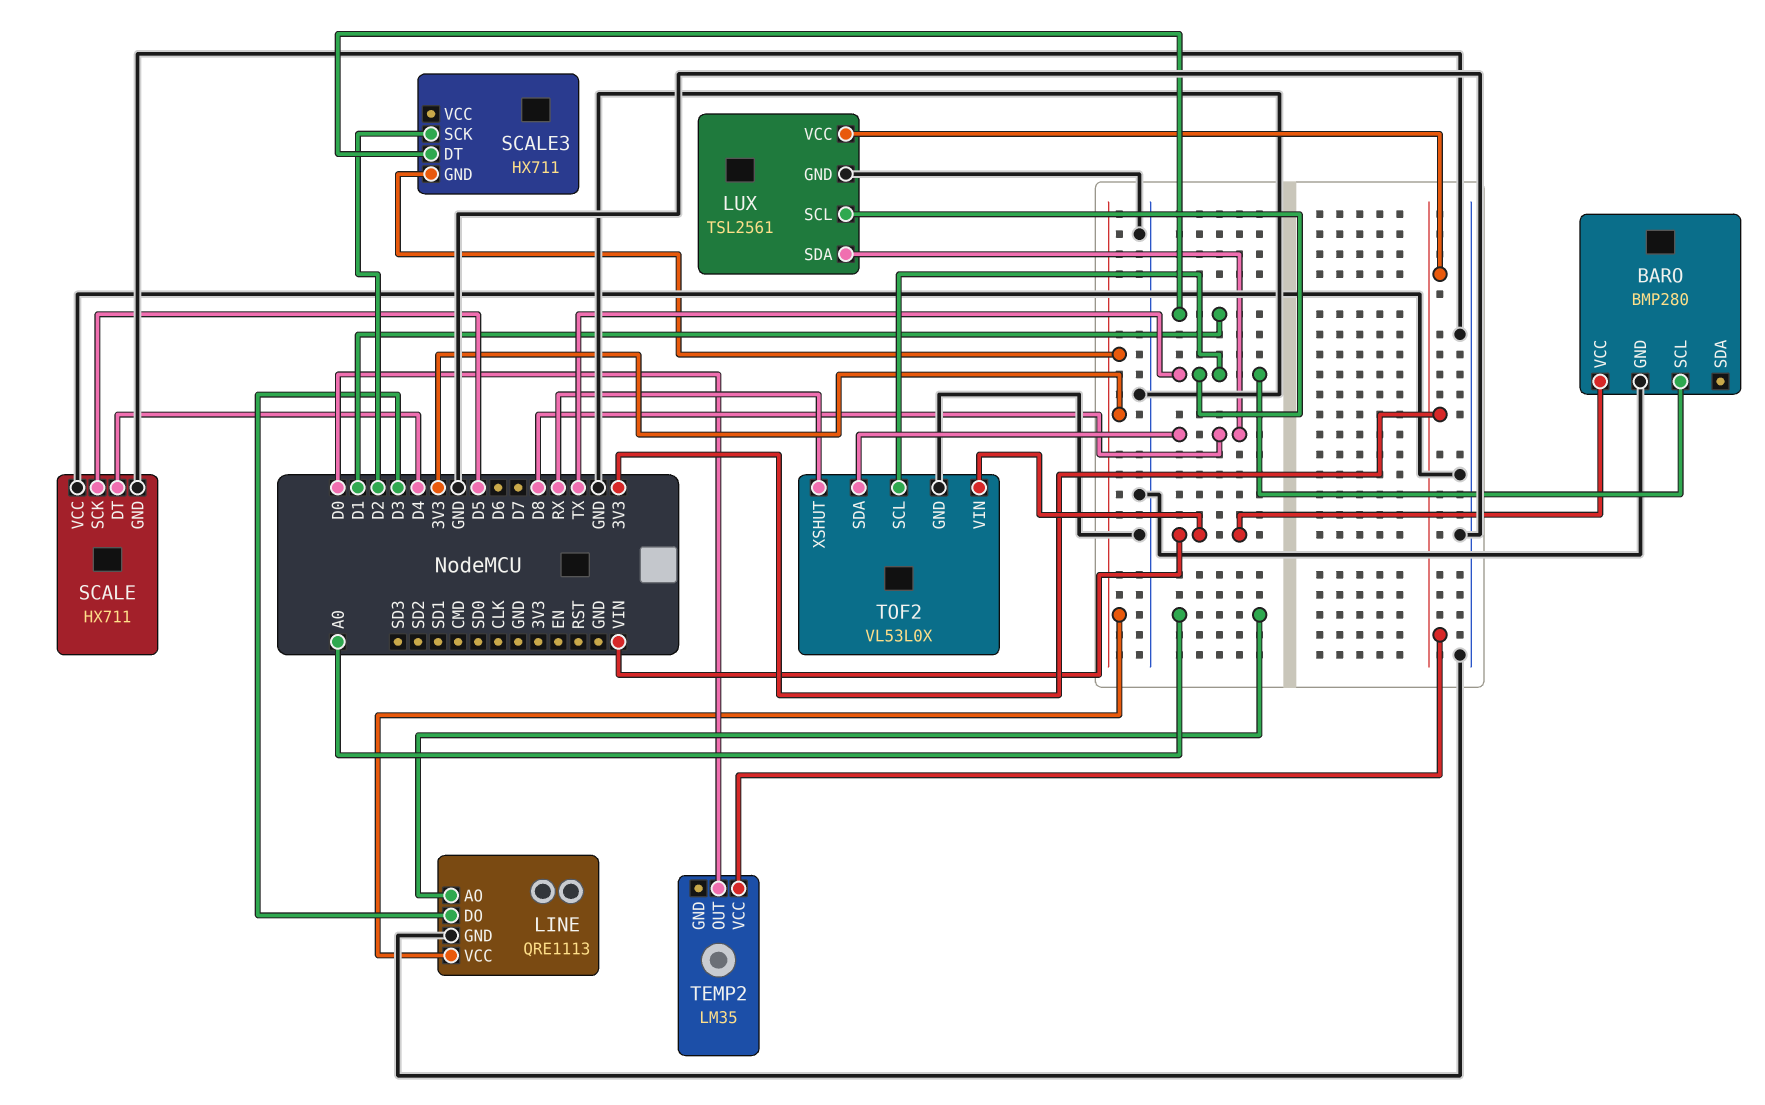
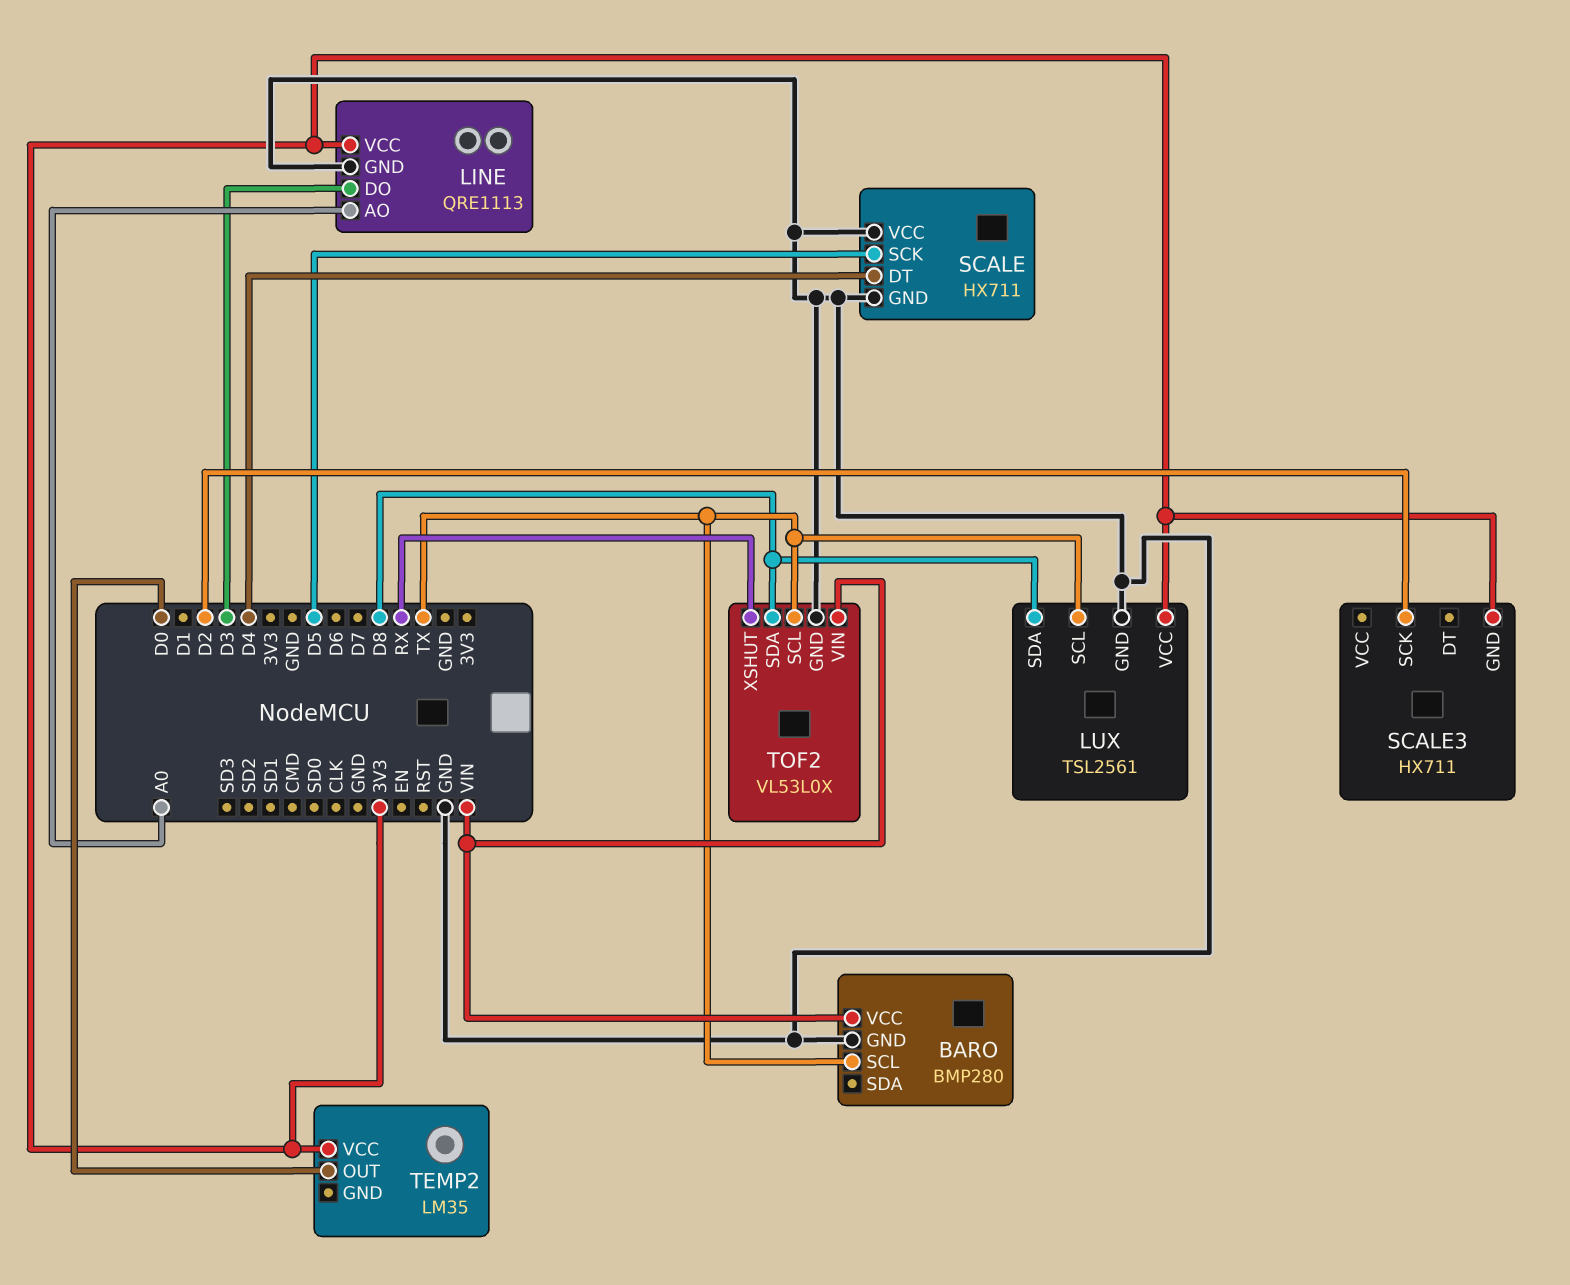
SCALE3 pin DT: D1 -> none

